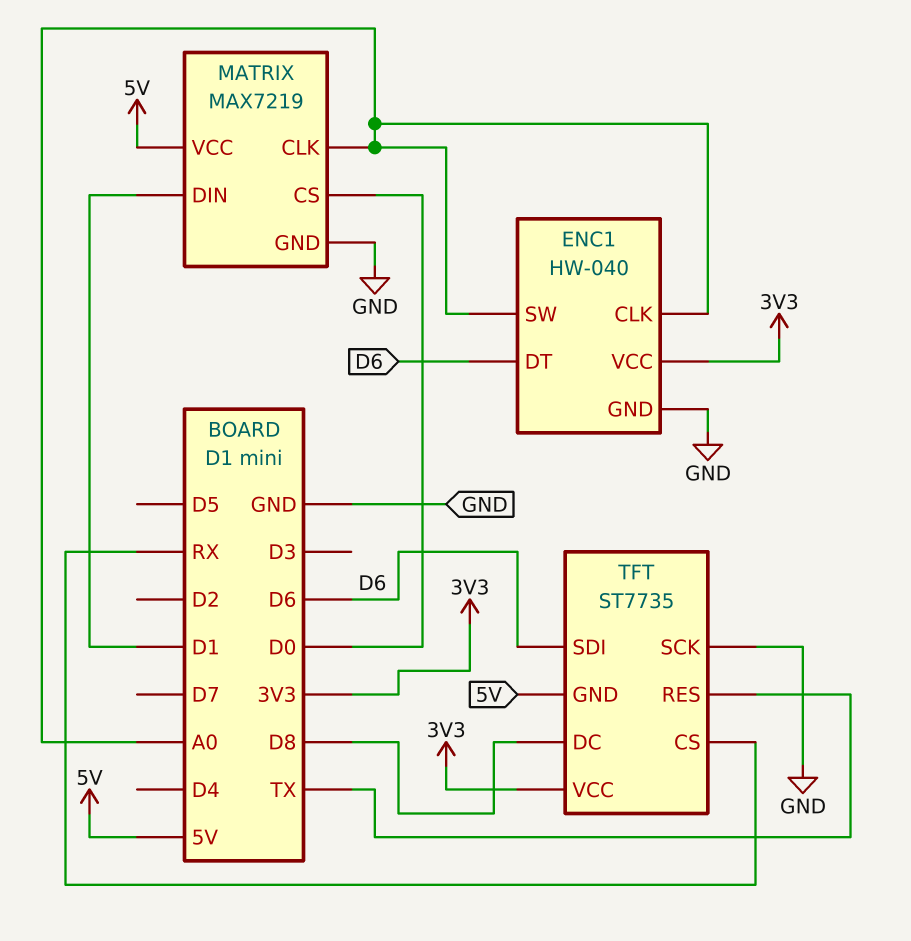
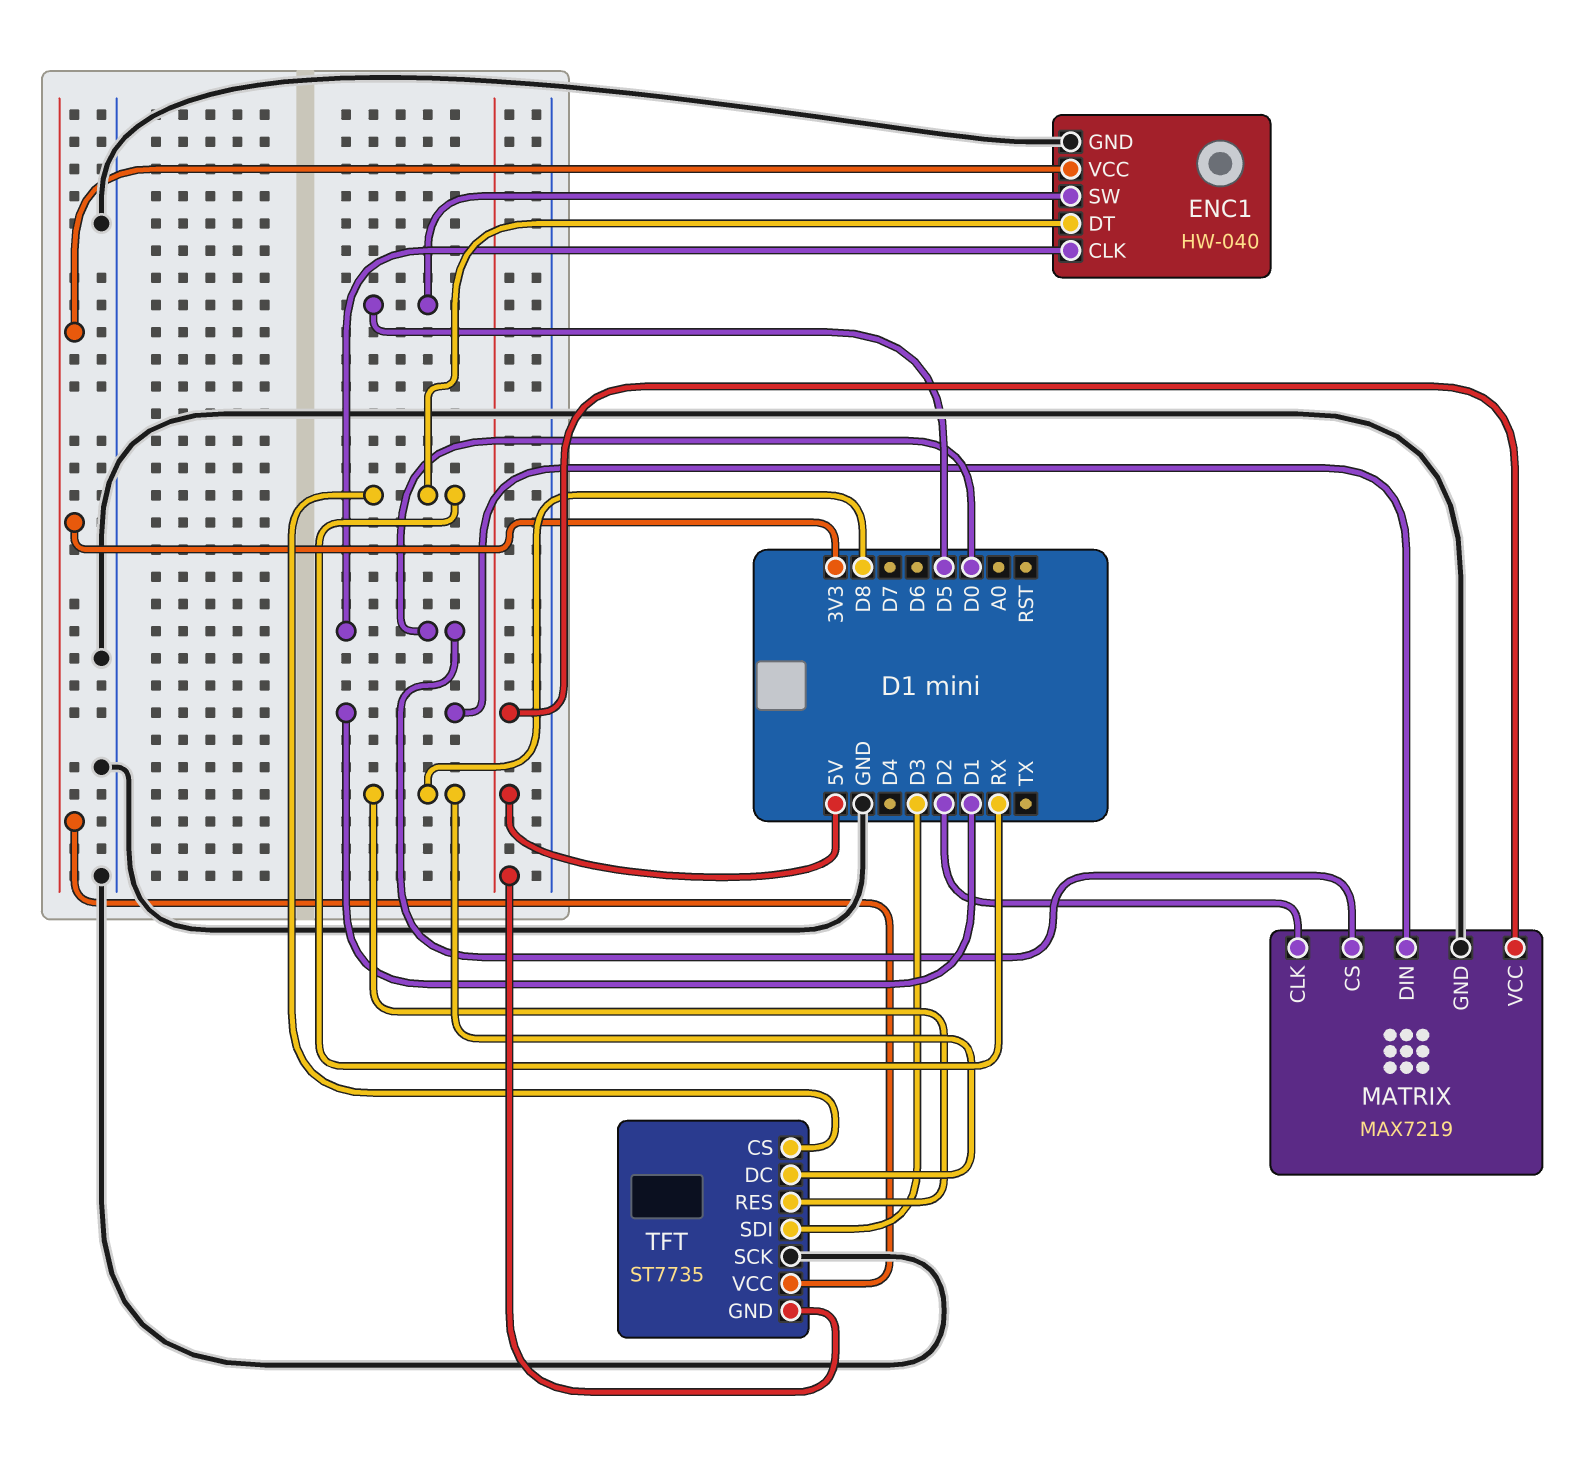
ENC1 pin CLK: A0 -> D0
ENC1 pin DT: D6 -> RX
ENC1 pin SW: A0 -> D5
MATRIX pin CLK: A0 -> D2
TFT pin RES: TX -> D8
TFT pin SDI: D6 -> D3

